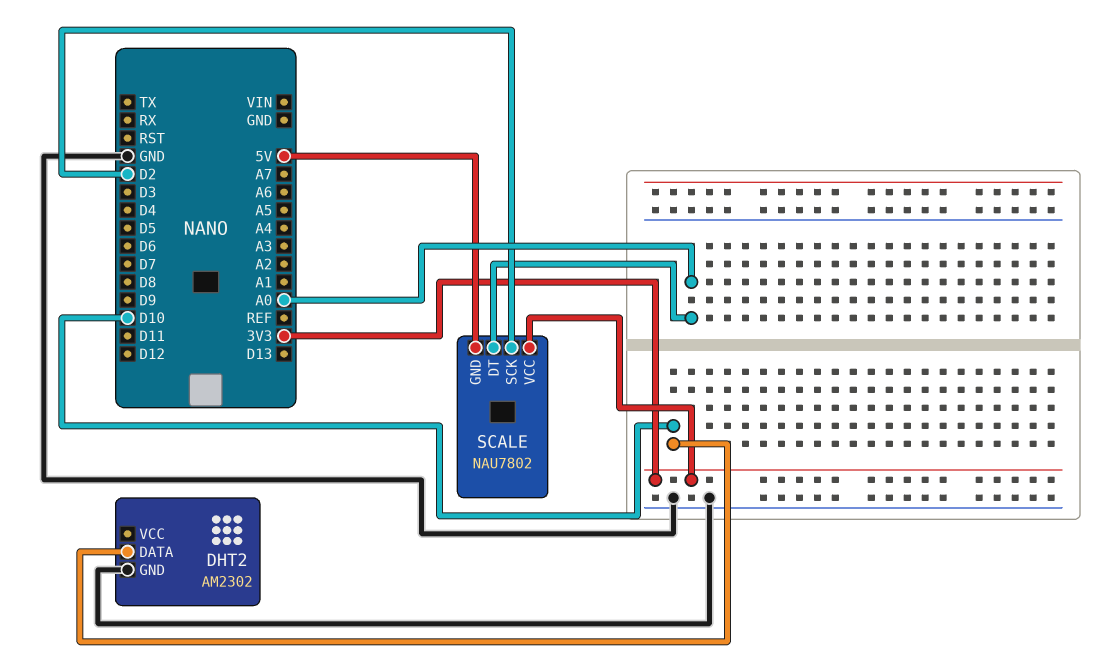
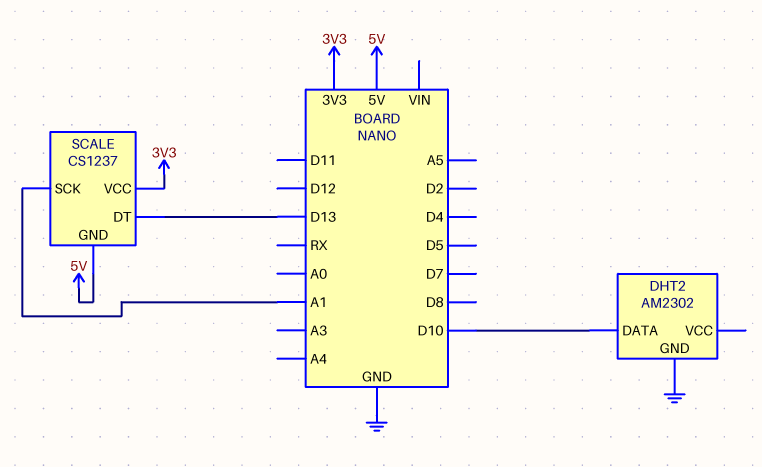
SCALE: NAU7802 -> CS1237
SCALE pin DT: A0 -> D13
SCALE pin SCK: D2 -> A1

